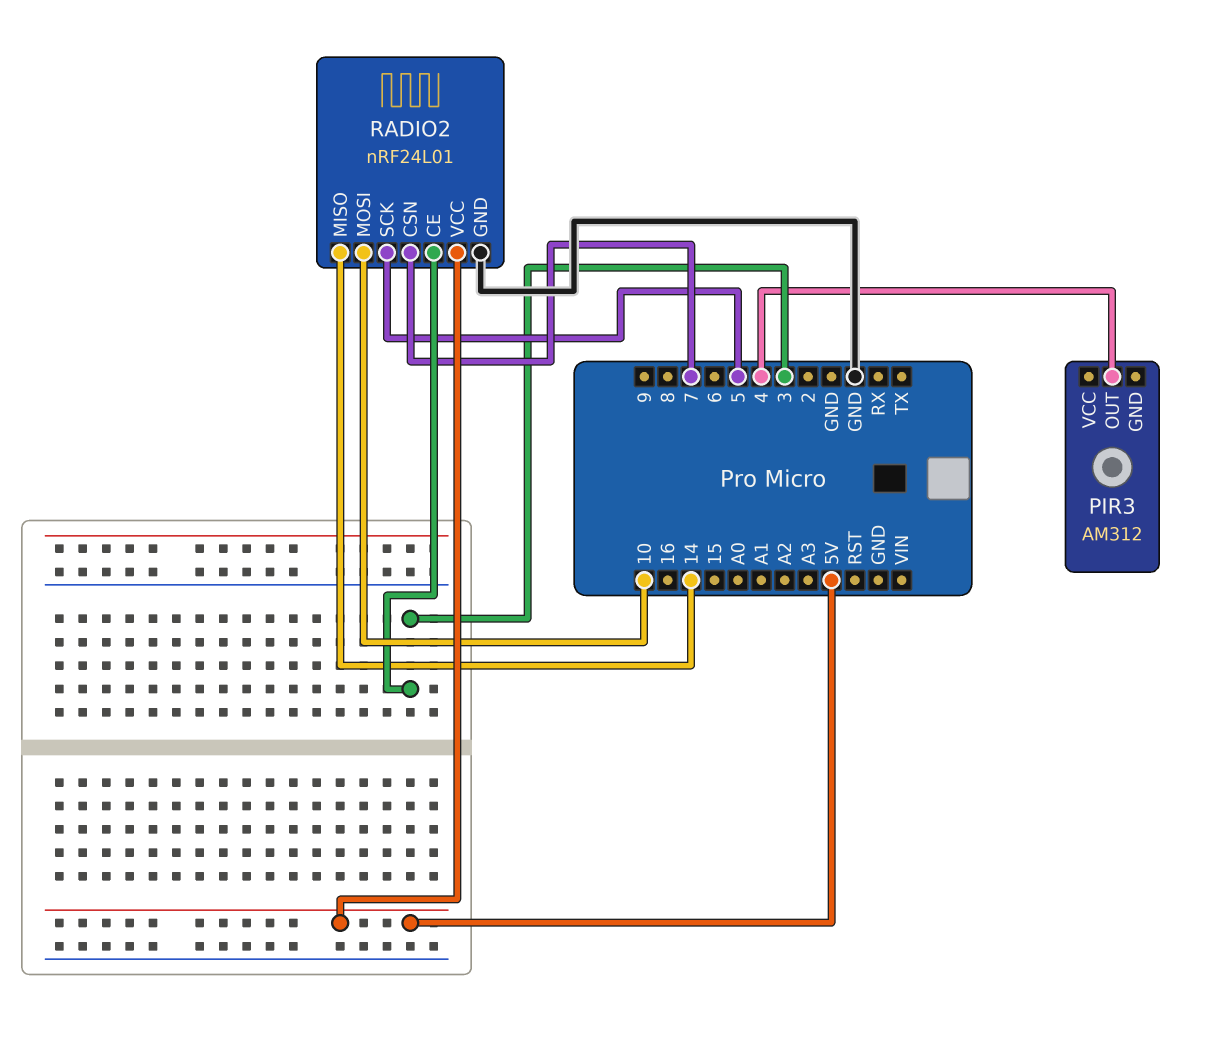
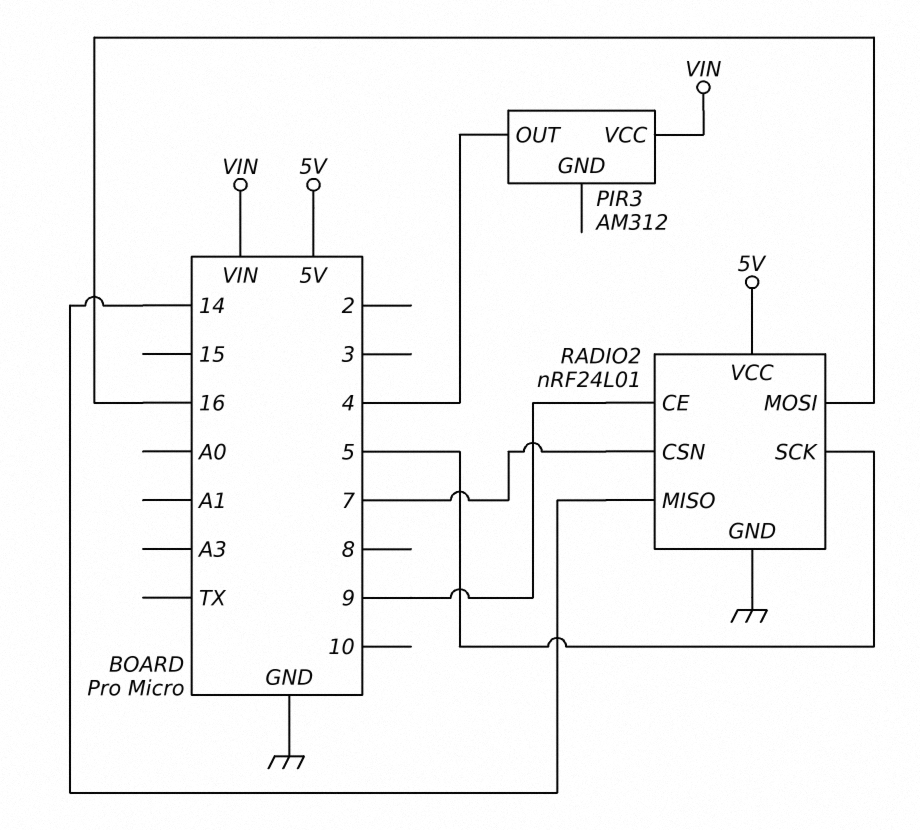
PIR3 pin VCC: none -> VIN
RADIO2 pin CE: 3 -> 9
RADIO2 pin MOSI: 10 -> 16

